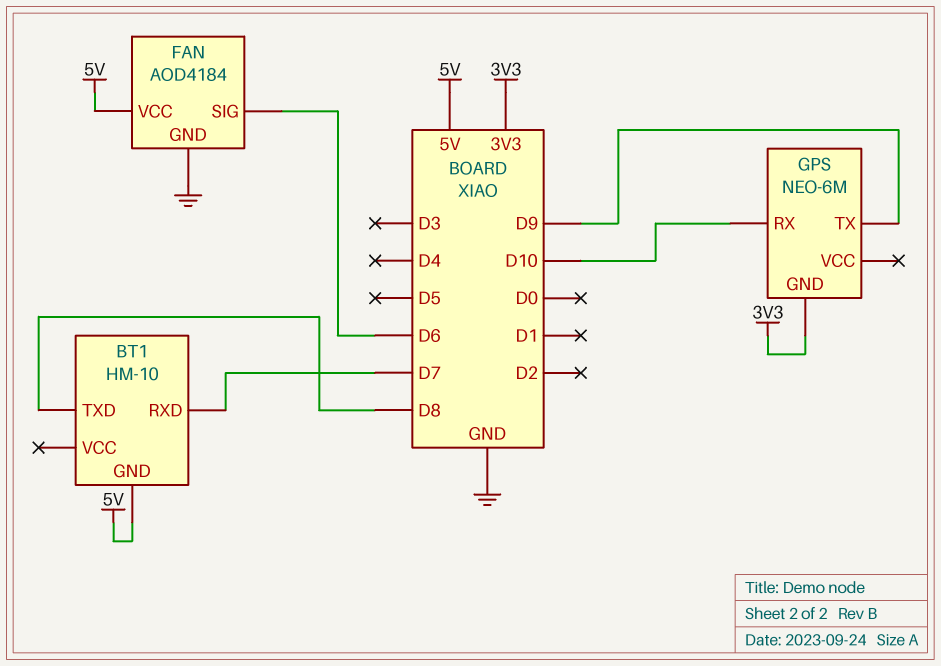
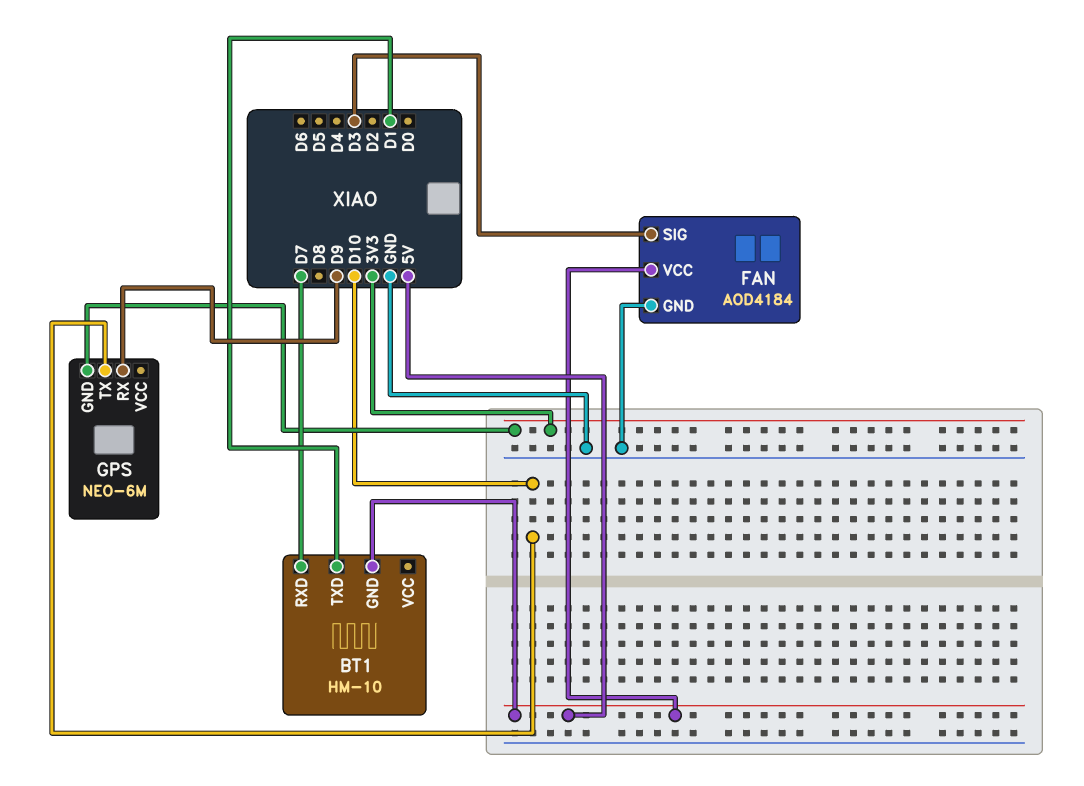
BT1 pin TXD: D8 -> D1
FAN pin SIG: D6 -> D3
GPS pin RX: D10 -> D9
GPS pin TX: D9 -> D10

